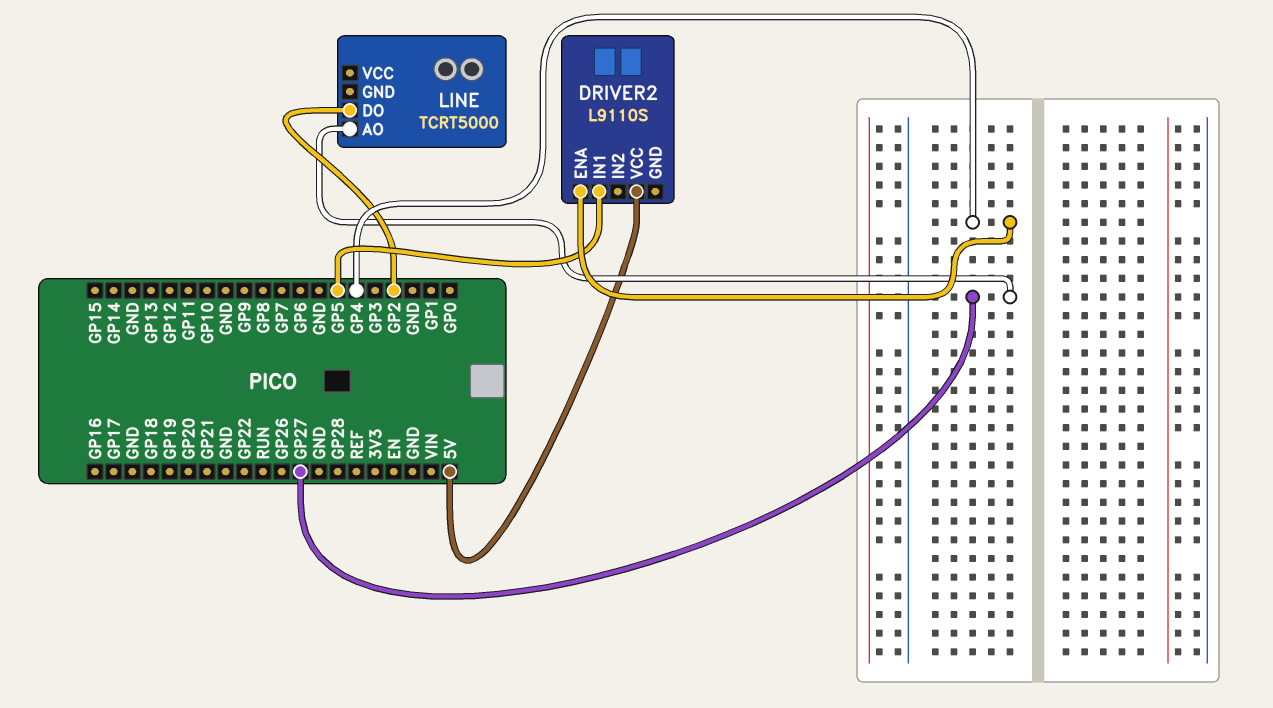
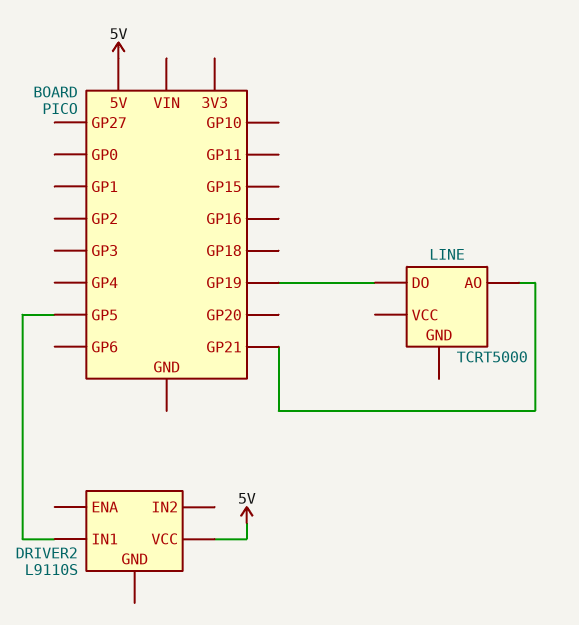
DRIVER2 pin ENA: GP4 -> none
LINE pin AO: GP27 -> GP21
LINE pin DO: GP2 -> GP19

